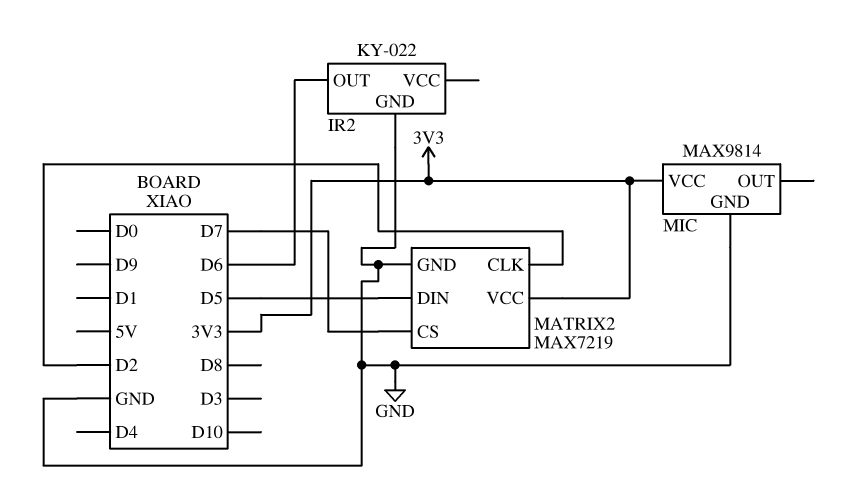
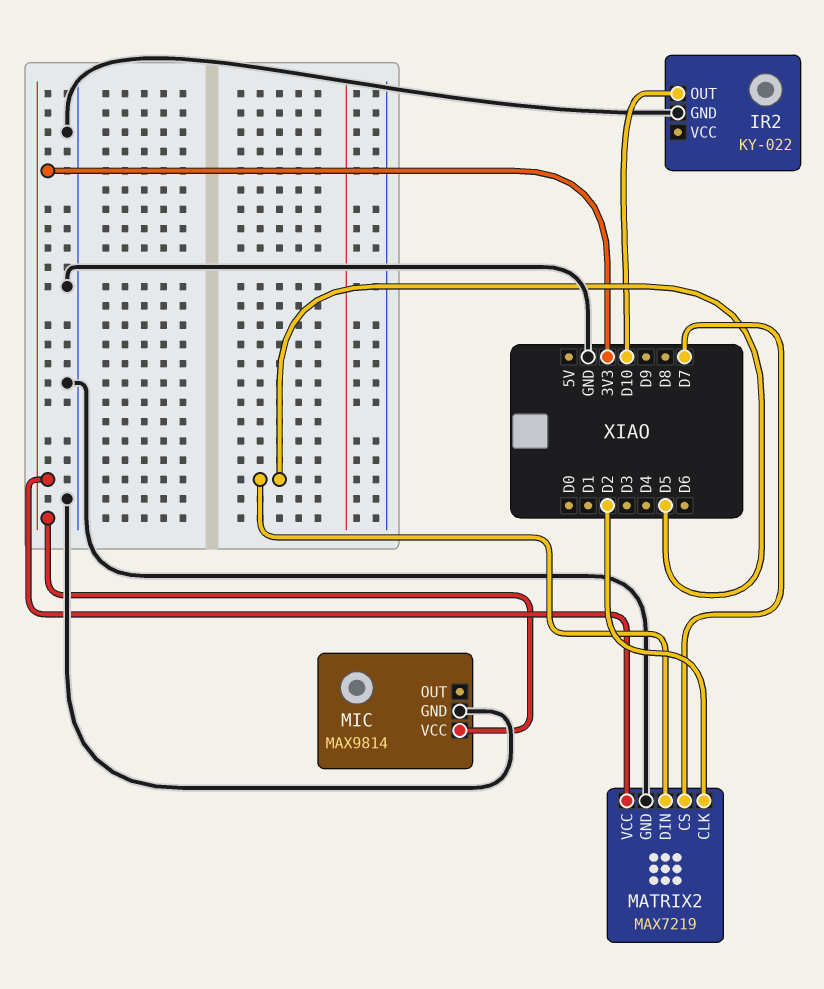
IR2 pin OUT: D6 -> D10

